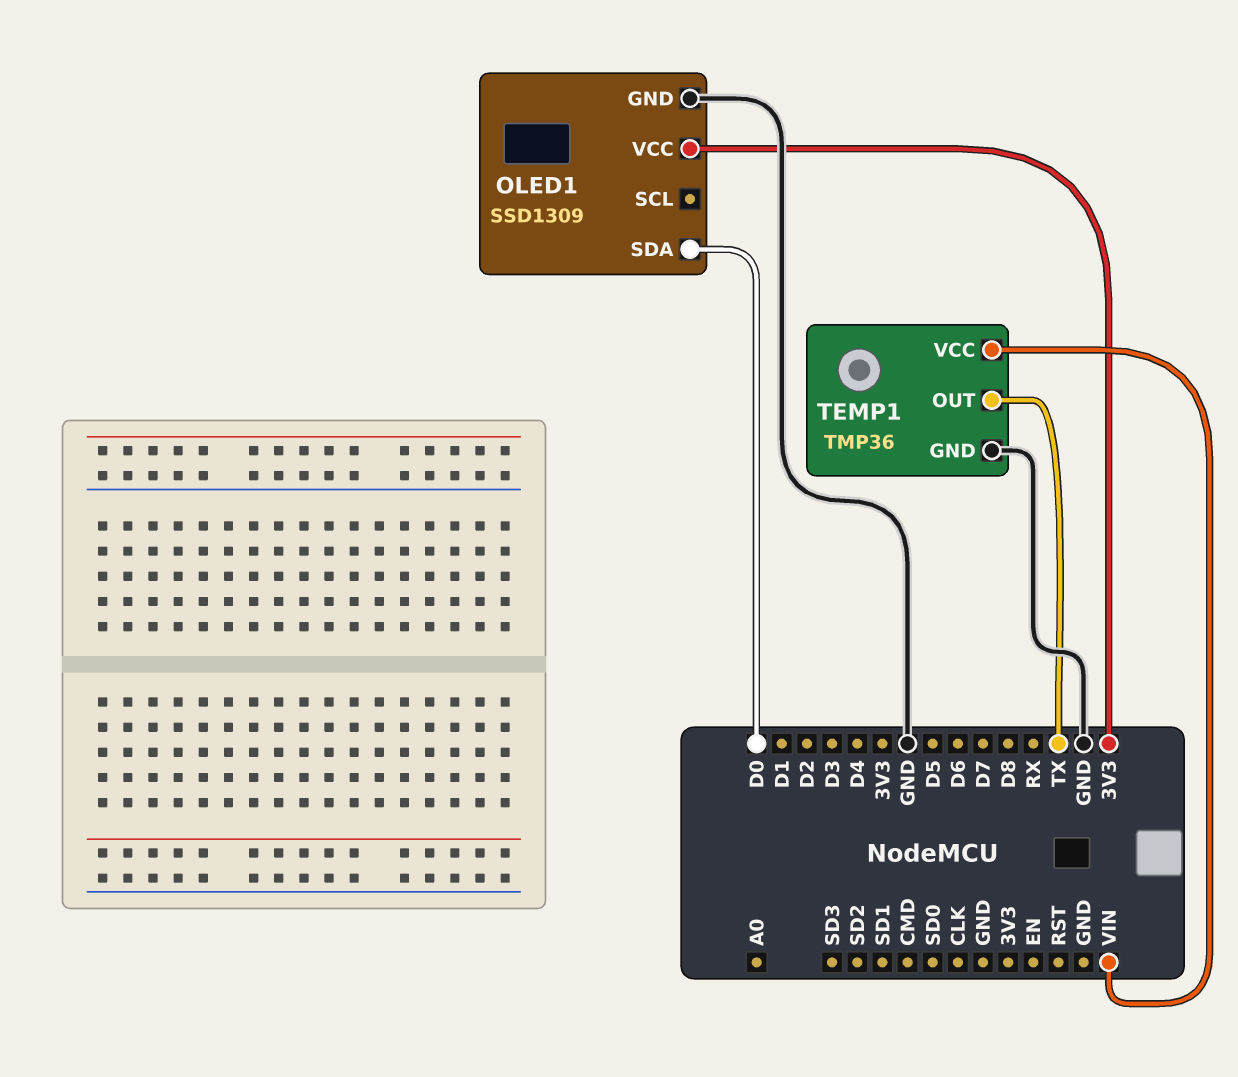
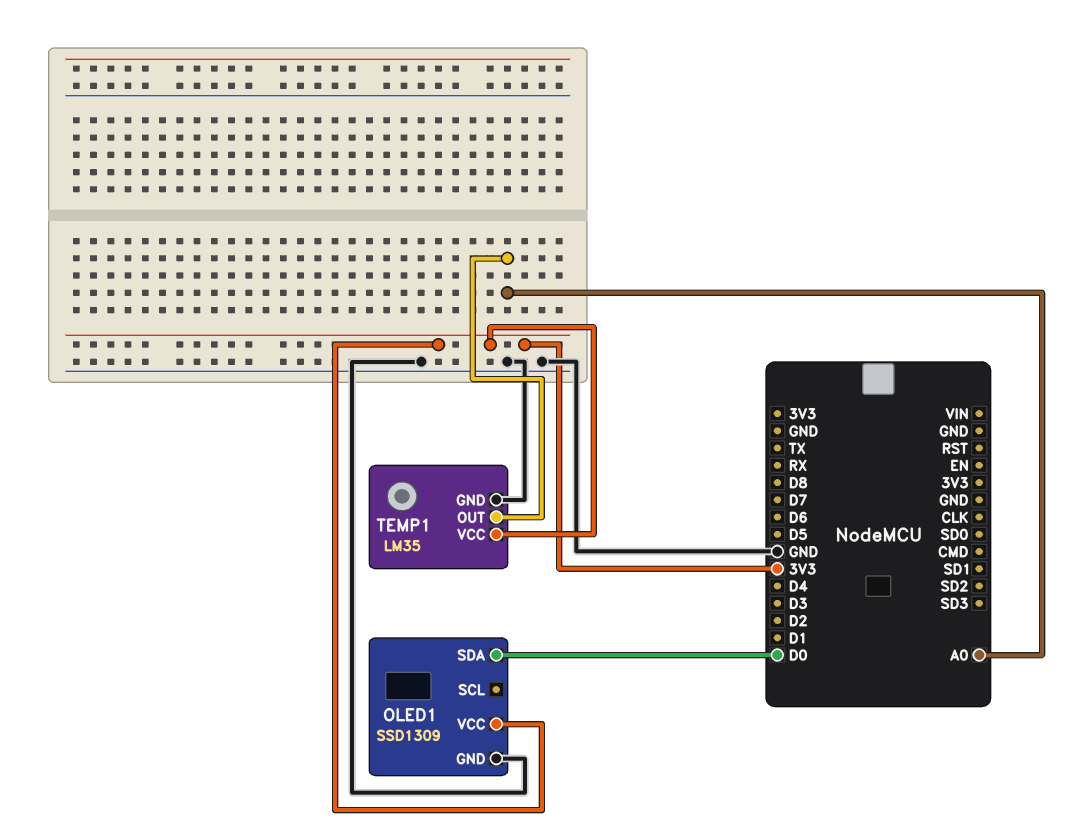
TEMP1: TMP36 -> LM35
TEMP1 pin OUT: TX -> A0
TEMP1 pin VCC: VIN -> 3V3

